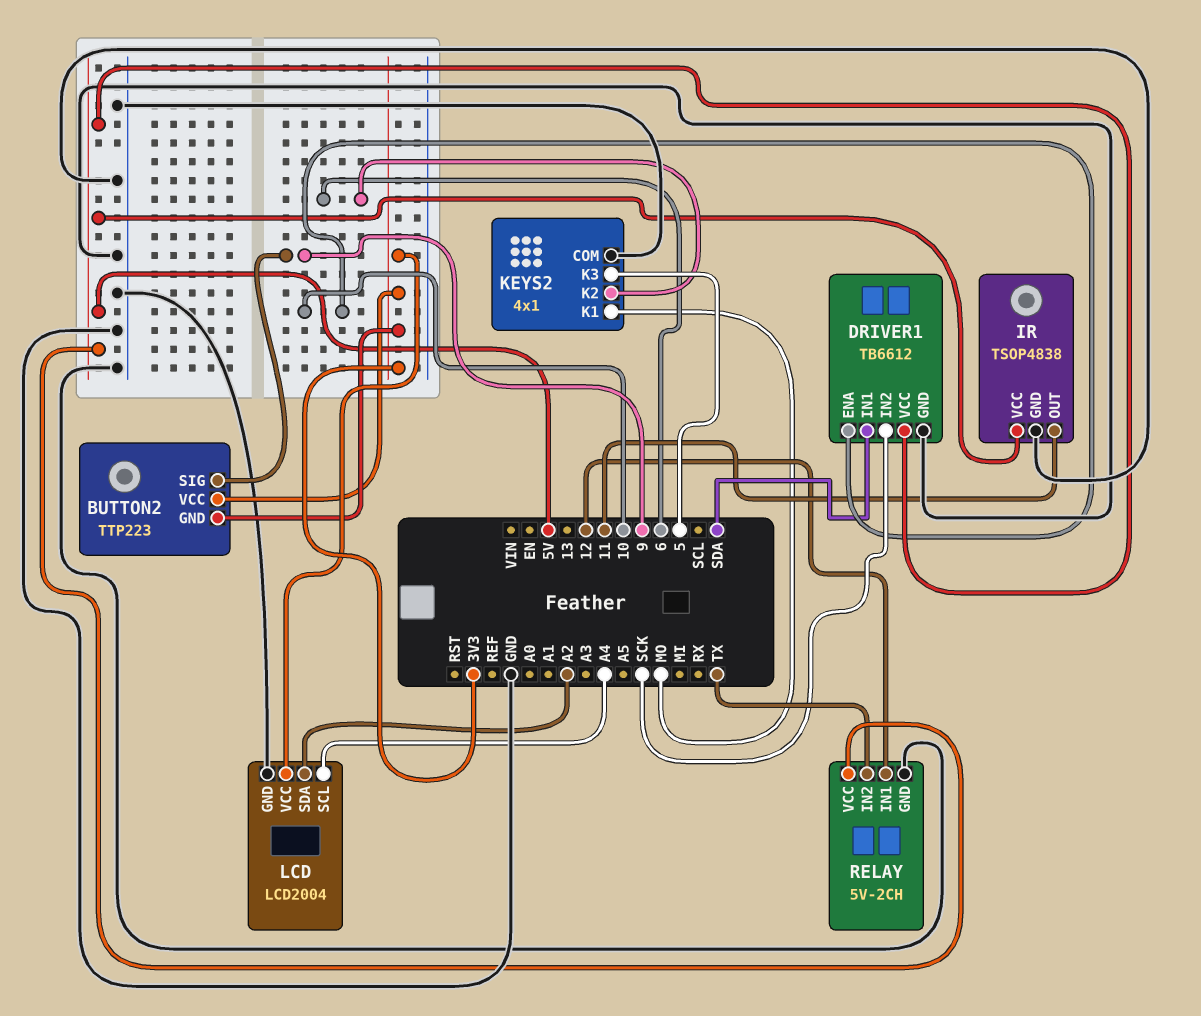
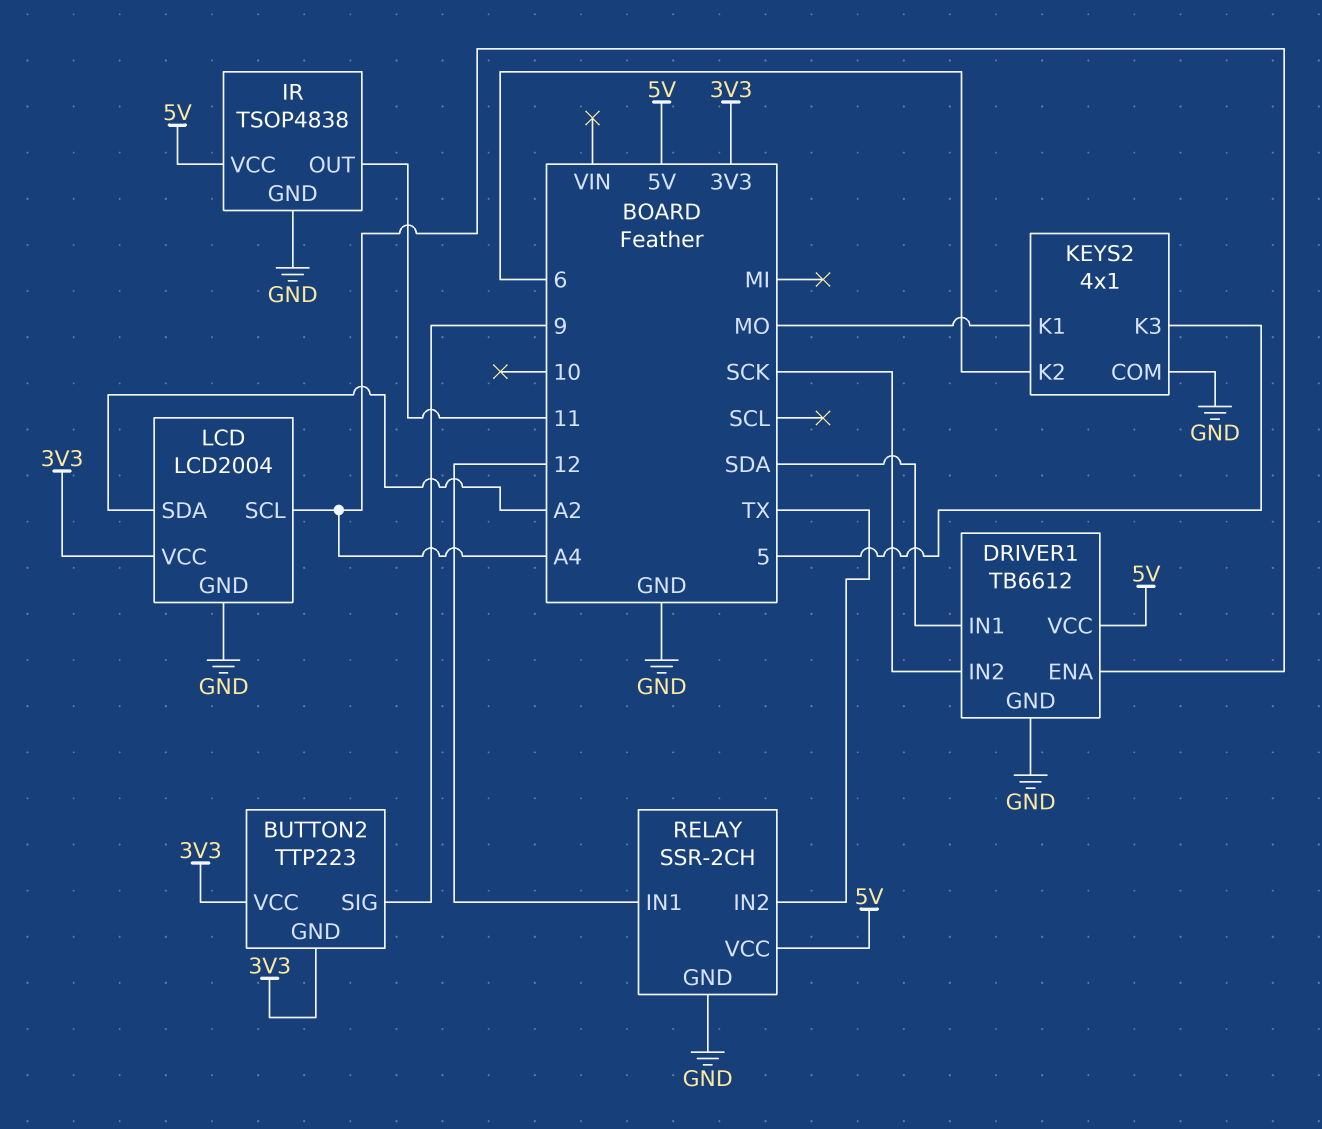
DRIVER1 pin ENA: 10 -> A4
RELAY: 5V-2CH -> SSR-2CH

